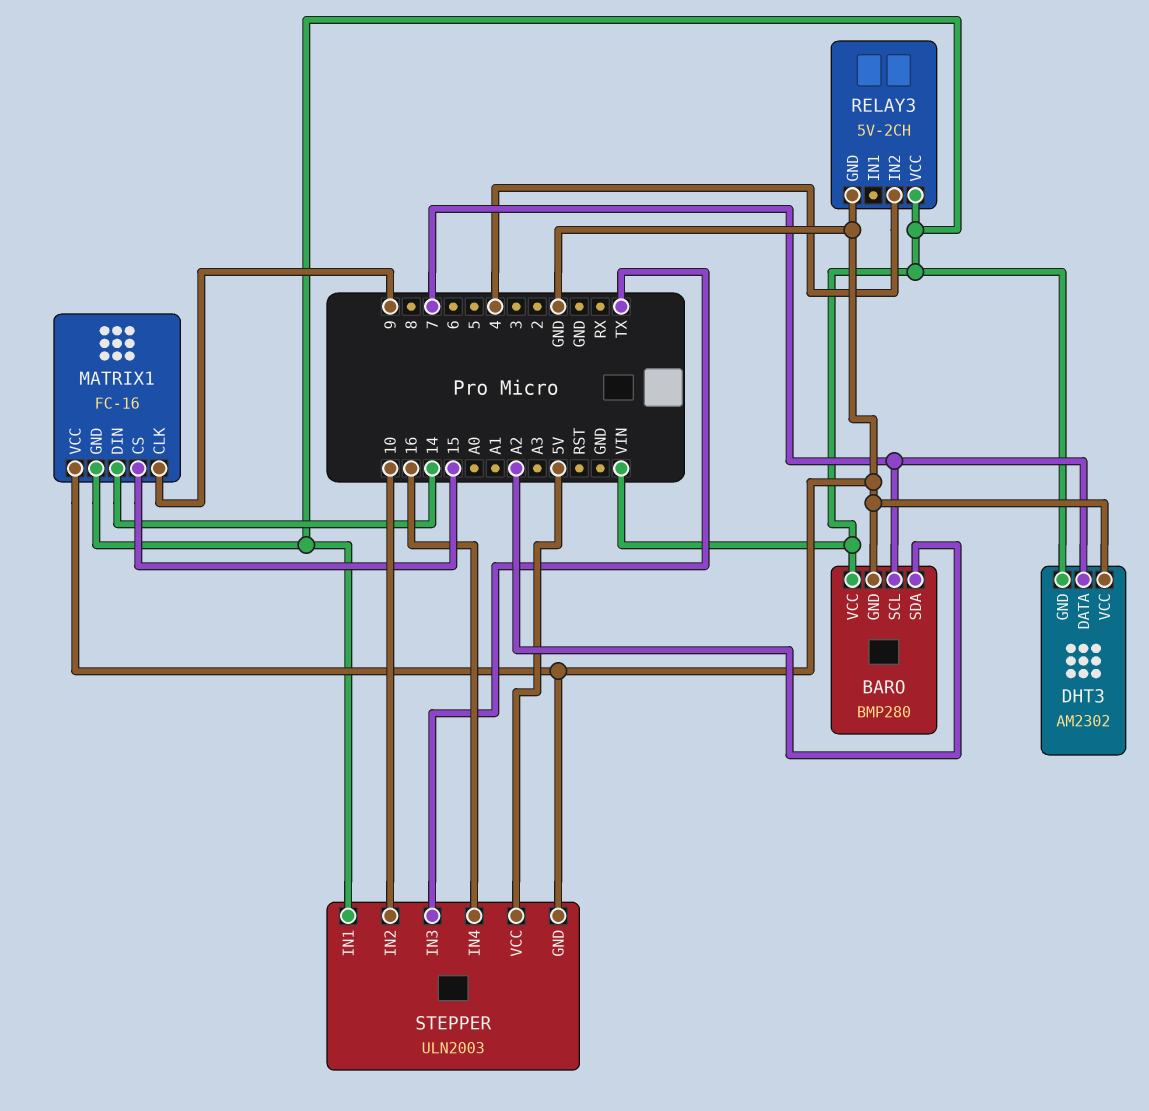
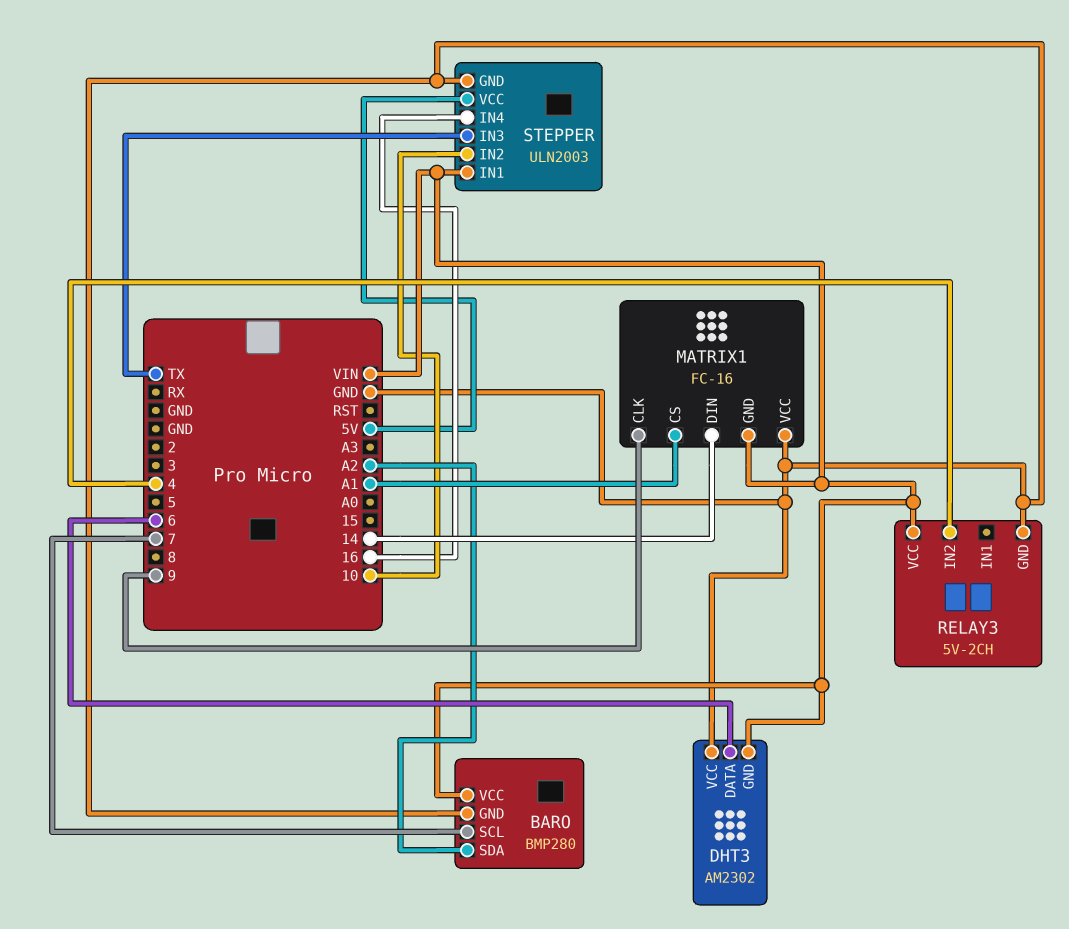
DHT3 pin DATA: 7 -> 6
MATRIX1 pin CS: 15 -> A1

